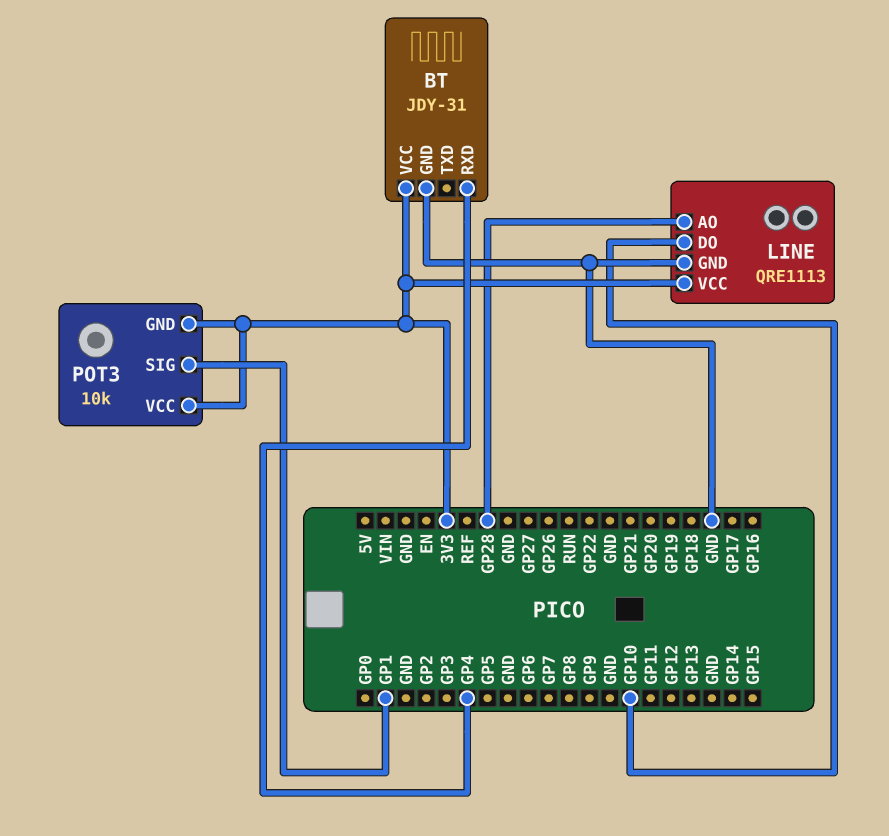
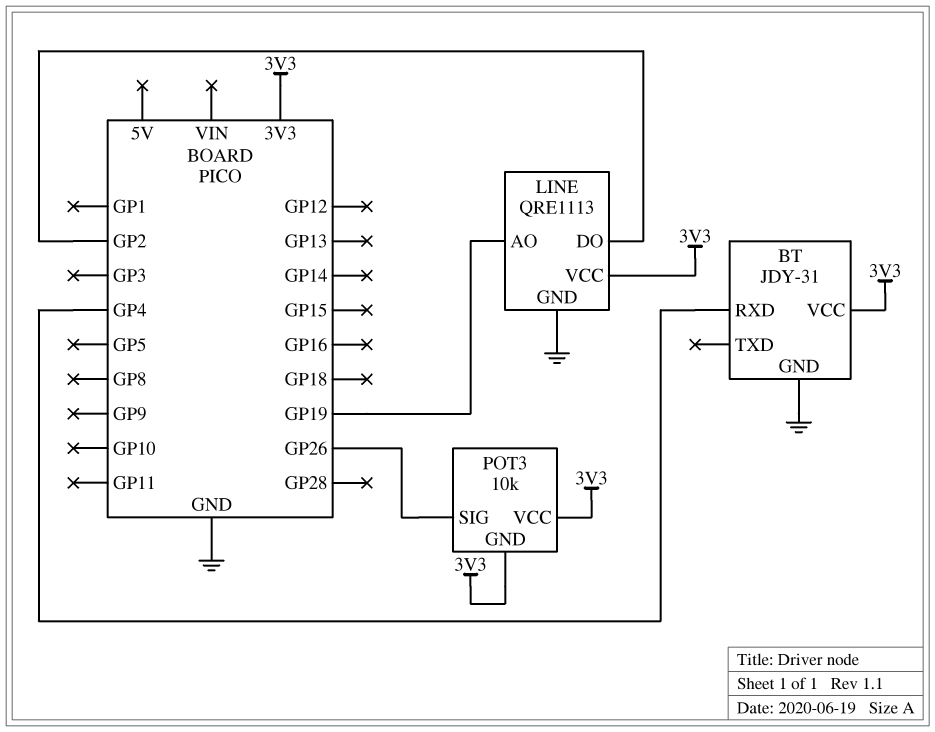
LINE pin AO: GP28 -> GP19
LINE pin DO: GP10 -> GP2
POT3 pin SIG: GP1 -> GP26

